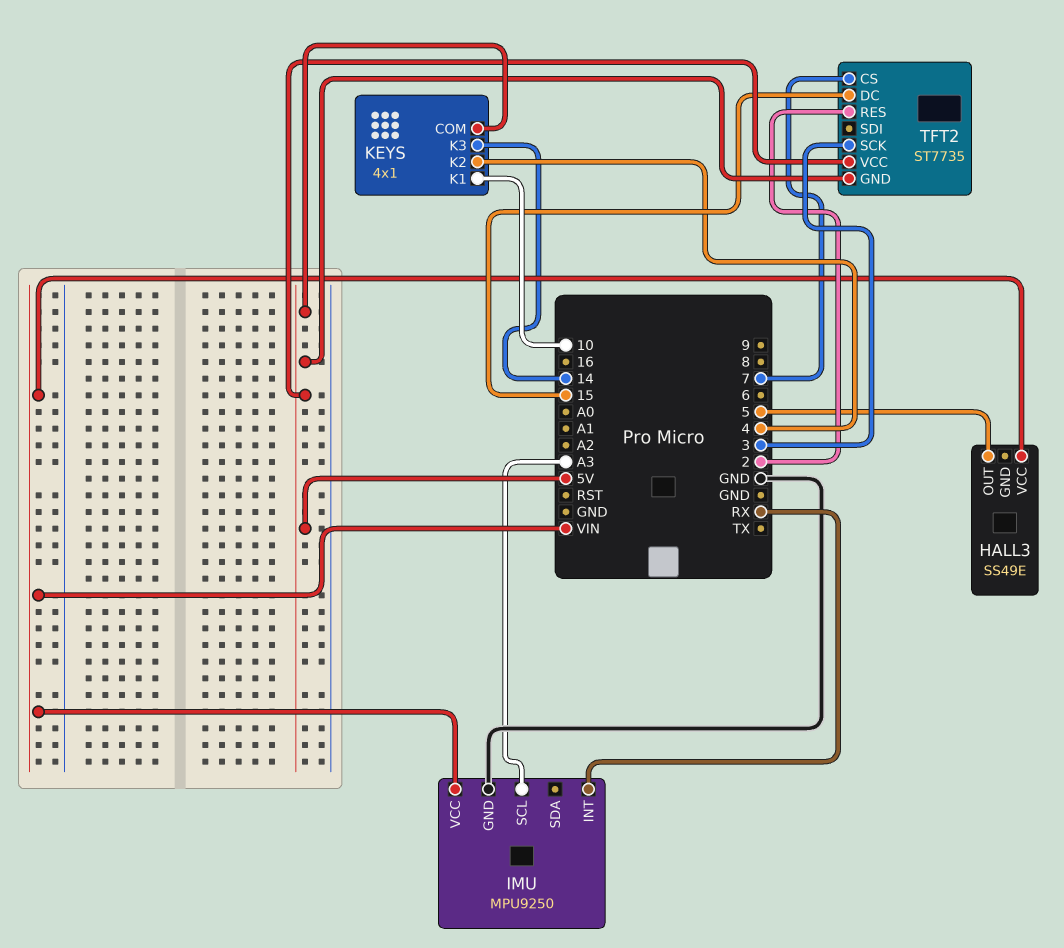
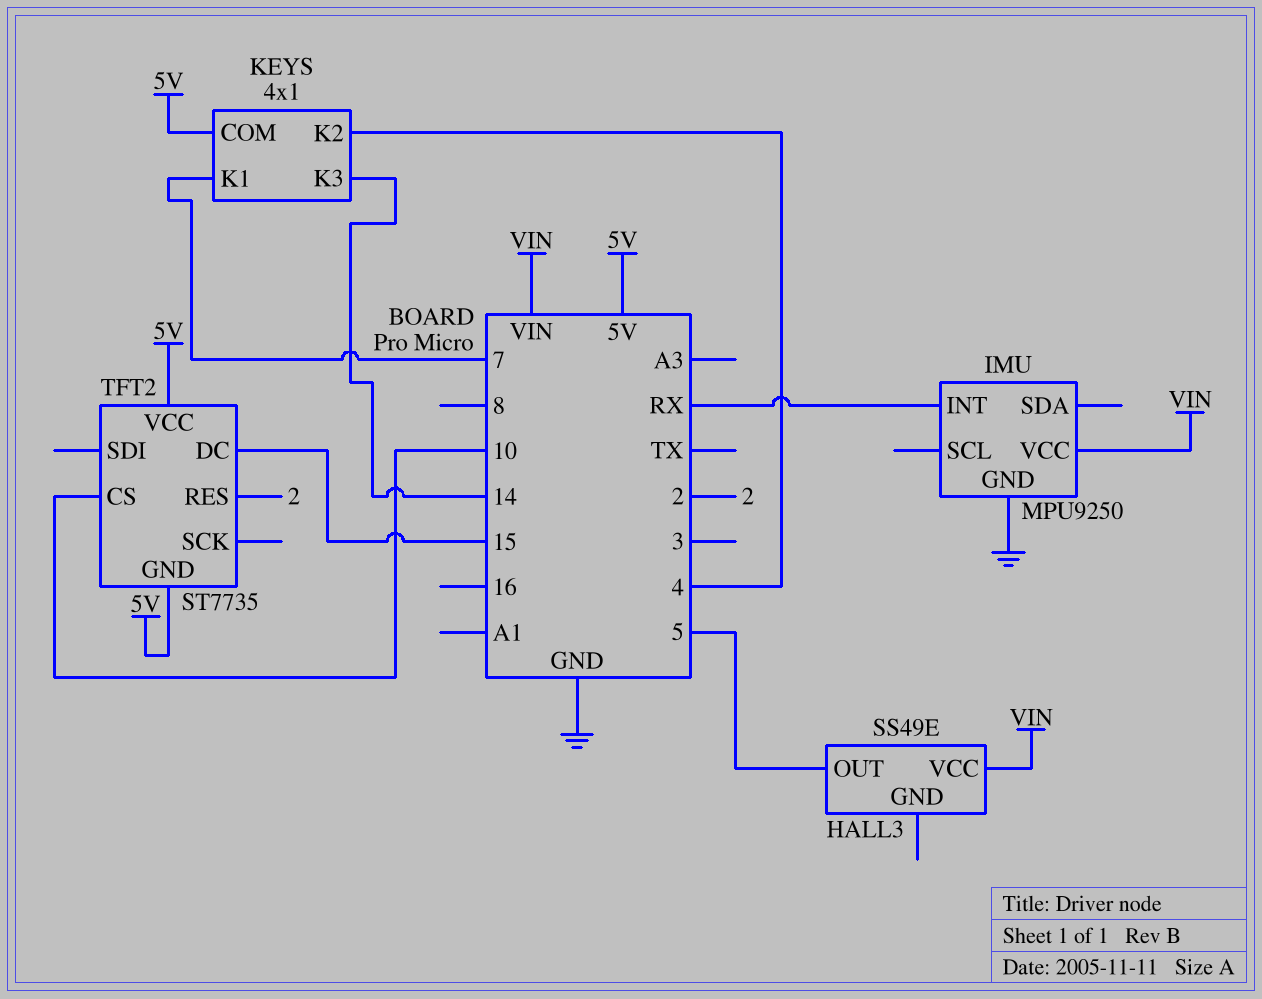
IMU pin SCL: A3 -> none
KEYS pin K1: 10 -> 7
TFT2 pin CS: 7 -> 10
TFT2 pin SCK: 3 -> none

